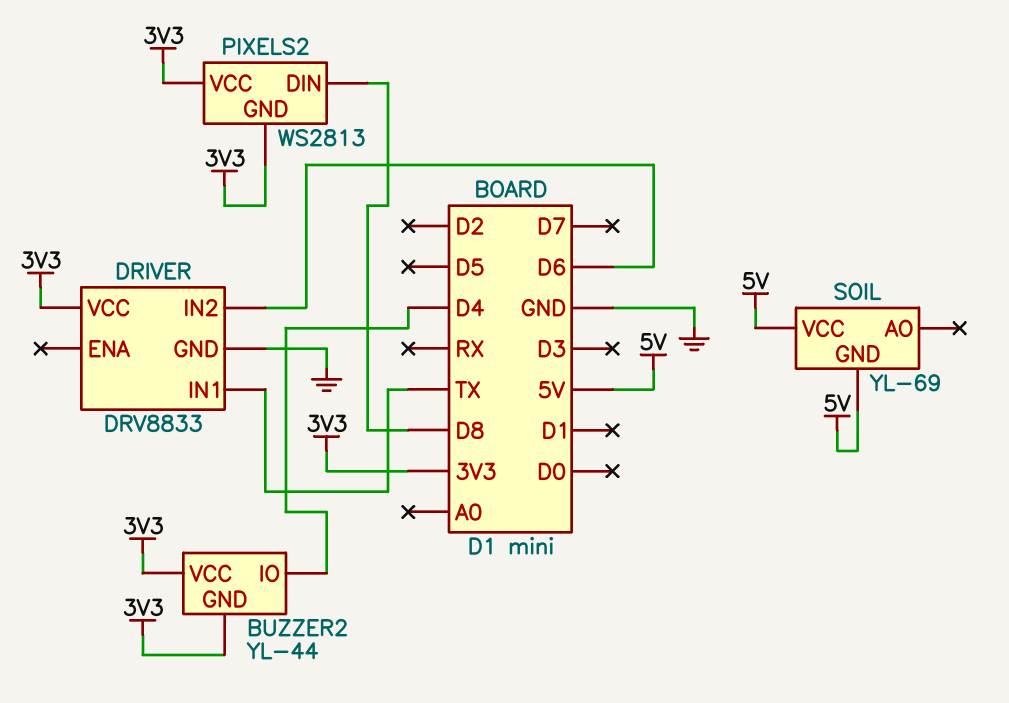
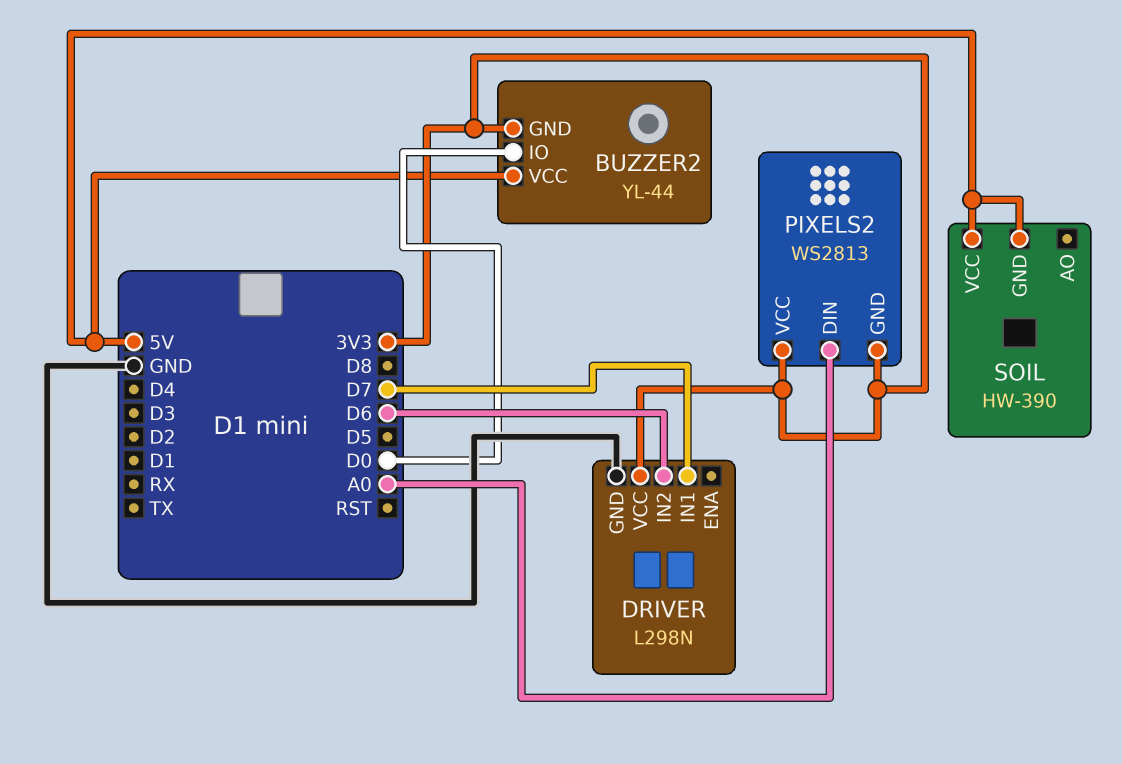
BUZZER2 pin IO: D4 -> D0
BUZZER2 pin VCC: 3V3 -> 5V
DRIVER: DRV8833 -> L298N
DRIVER pin IN1: TX -> D7
PIXELS2 pin DIN: D8 -> A0
SOIL: YL-69 -> HW-390

